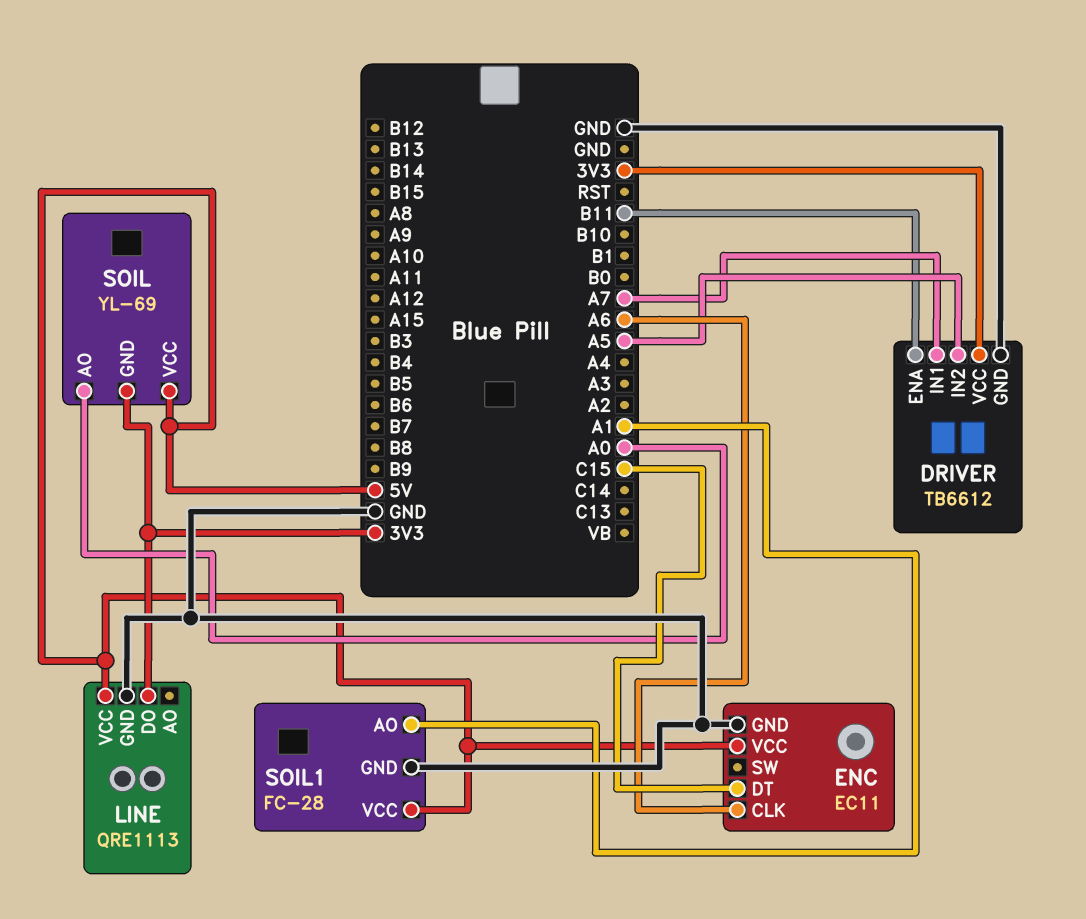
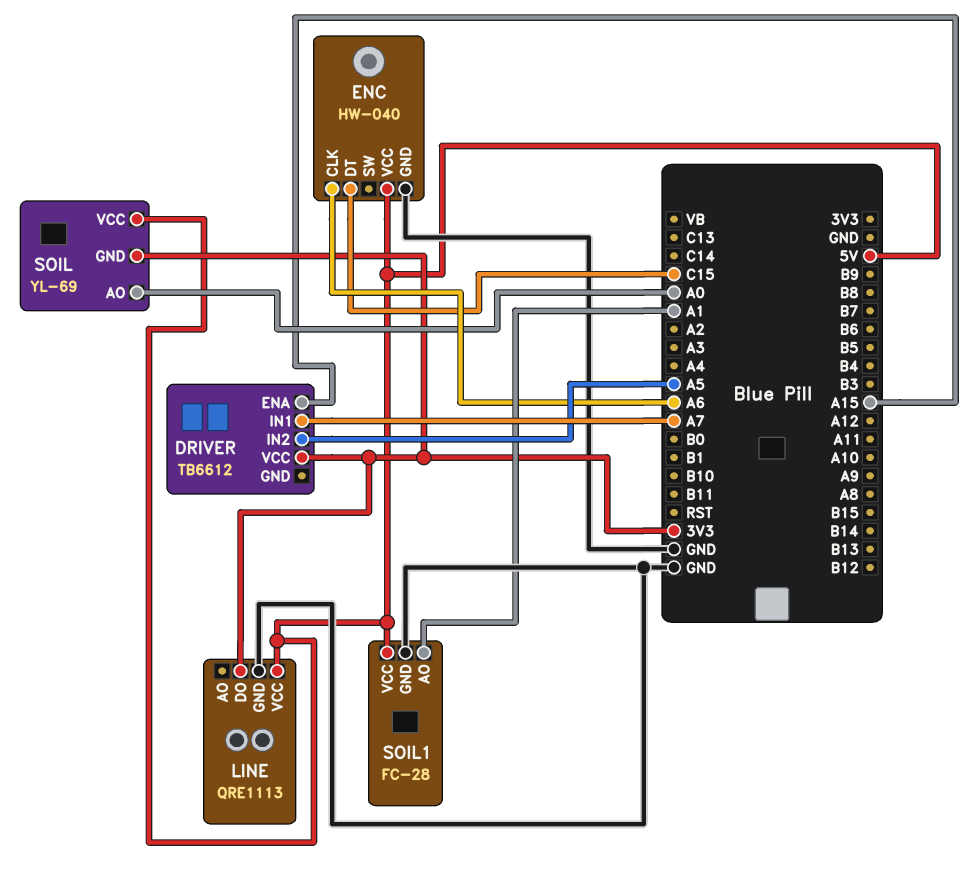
DRIVER pin ENA: B11 -> A15
DRIVER pin GND: GND -> none
ENC: EC11 -> HW-040

